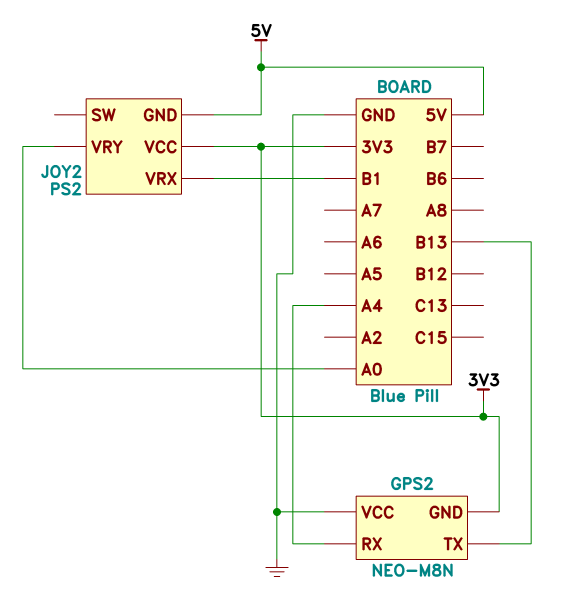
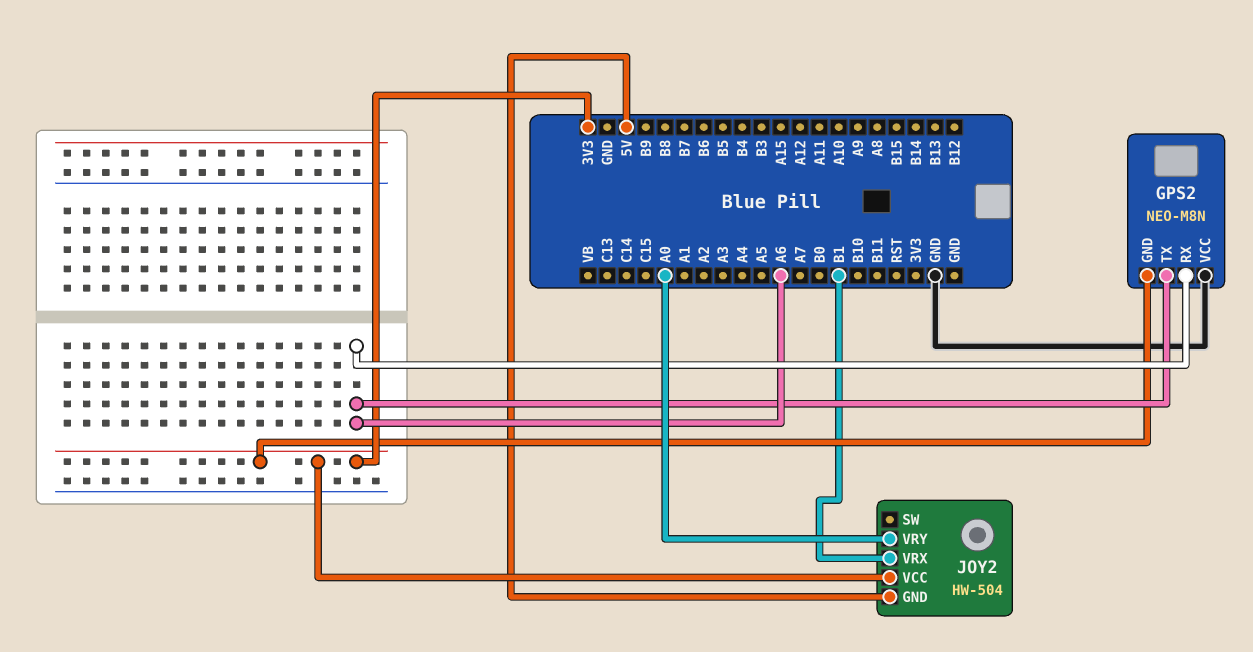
GPS2 pin RX: A4 -> A6
GPS2 pin TX: B13 -> A6
JOY2: PS2 -> HW-504

